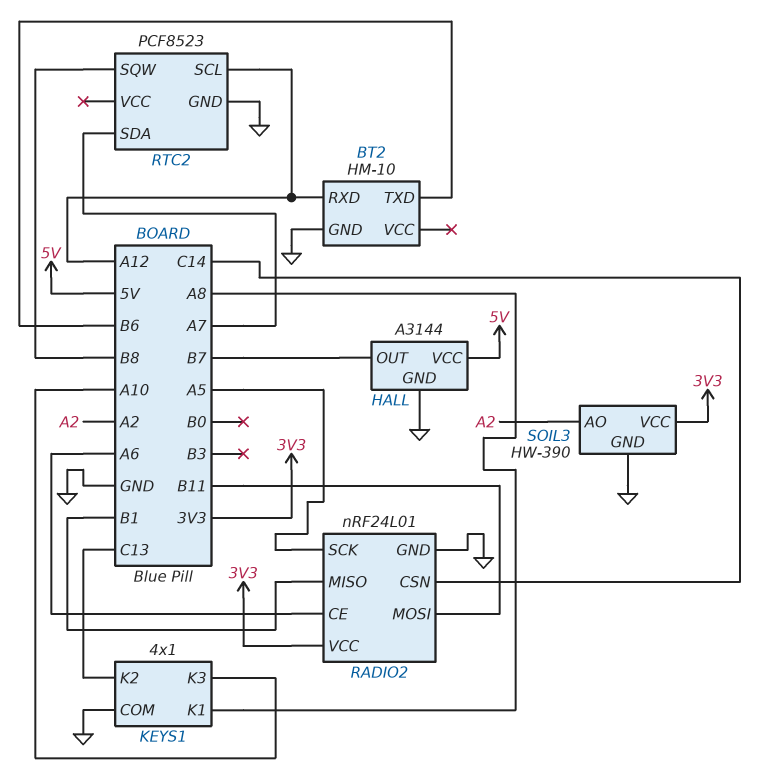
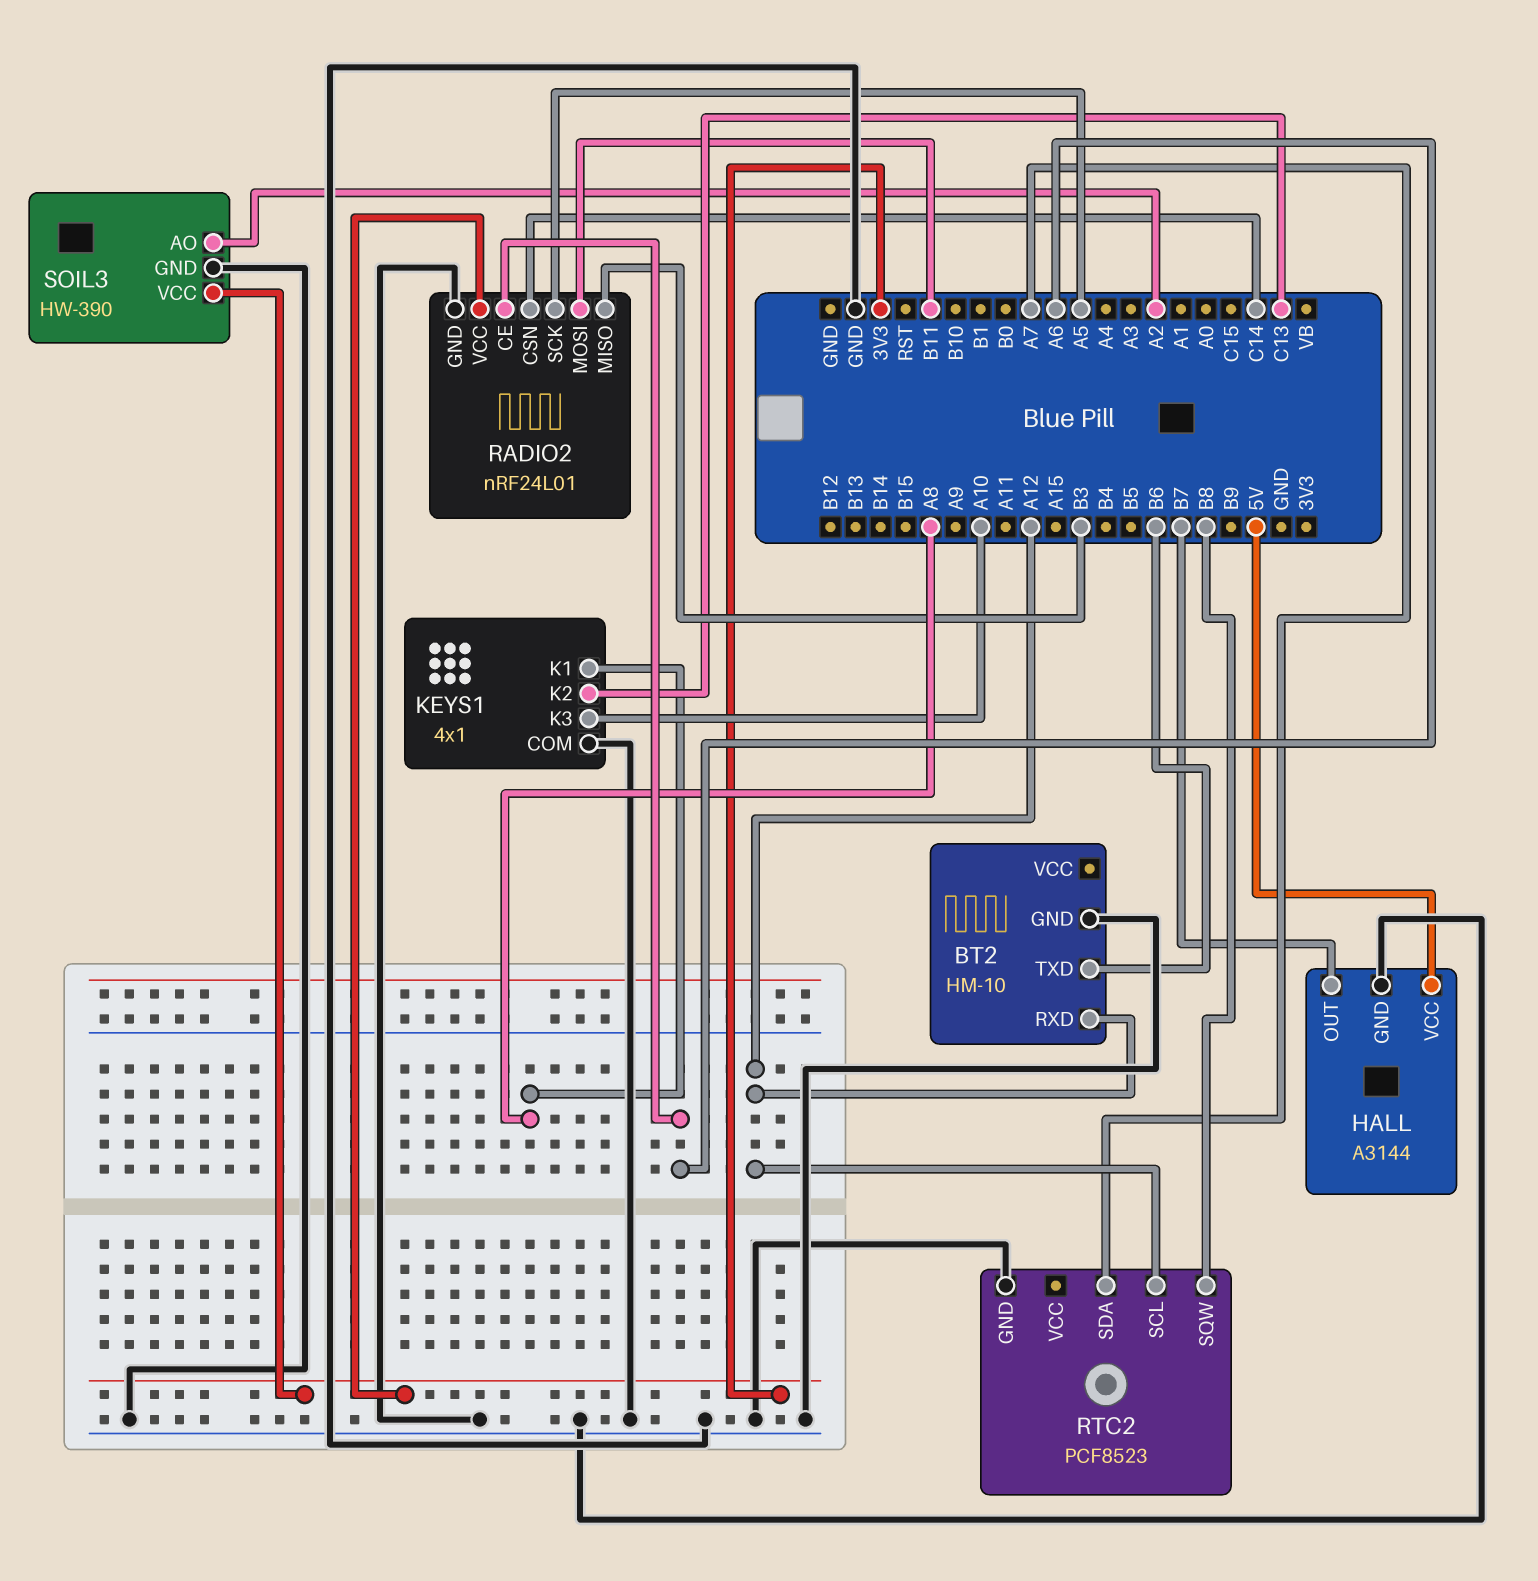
RADIO2 pin MISO: B1 -> B3

